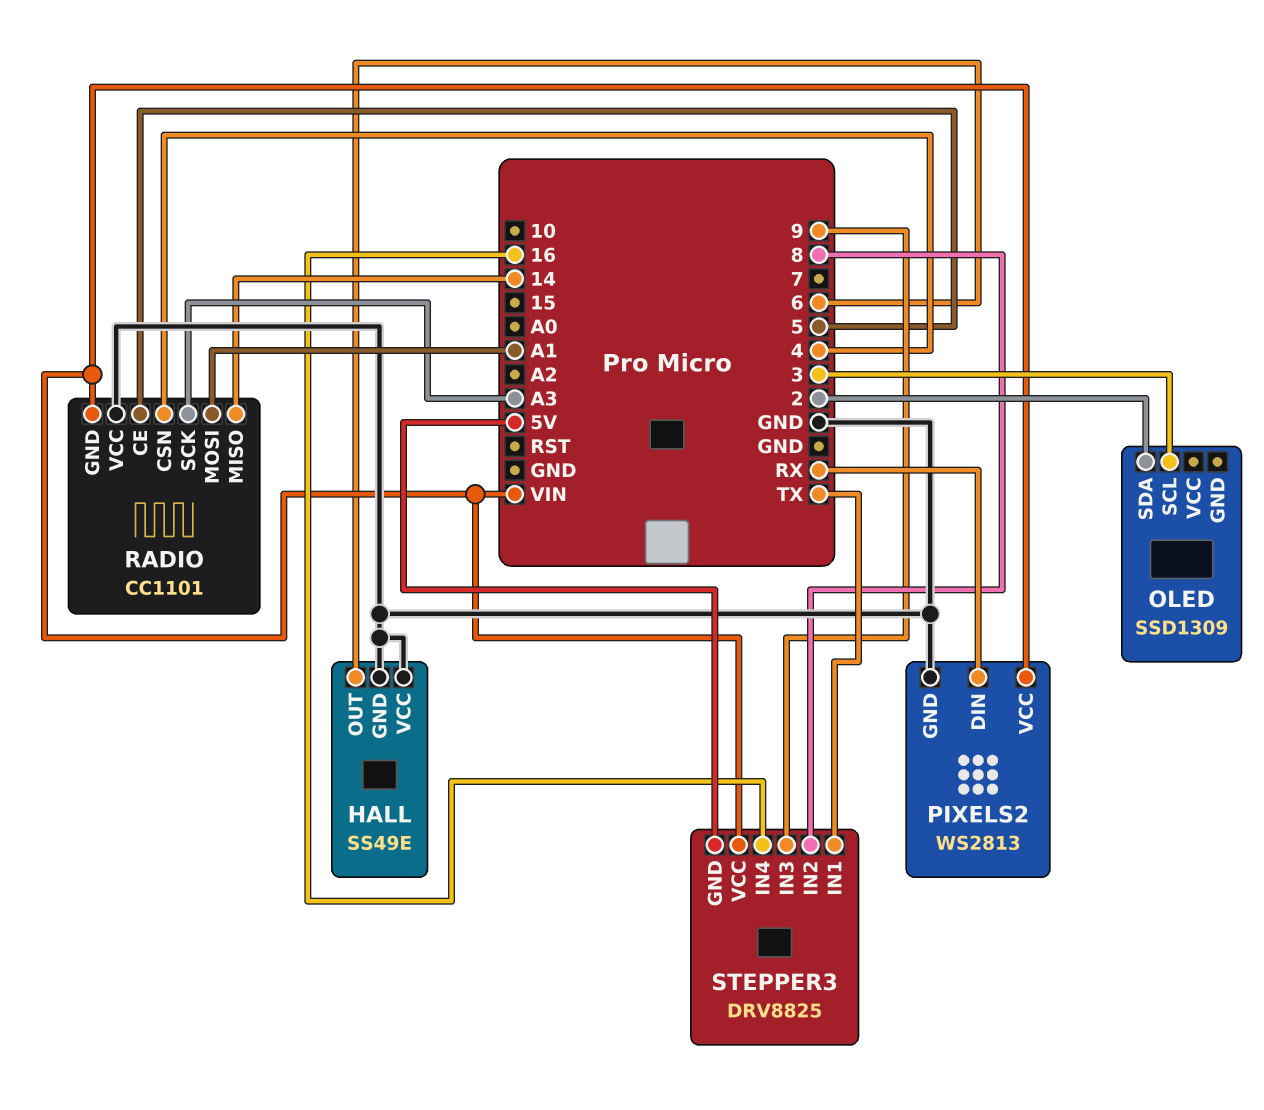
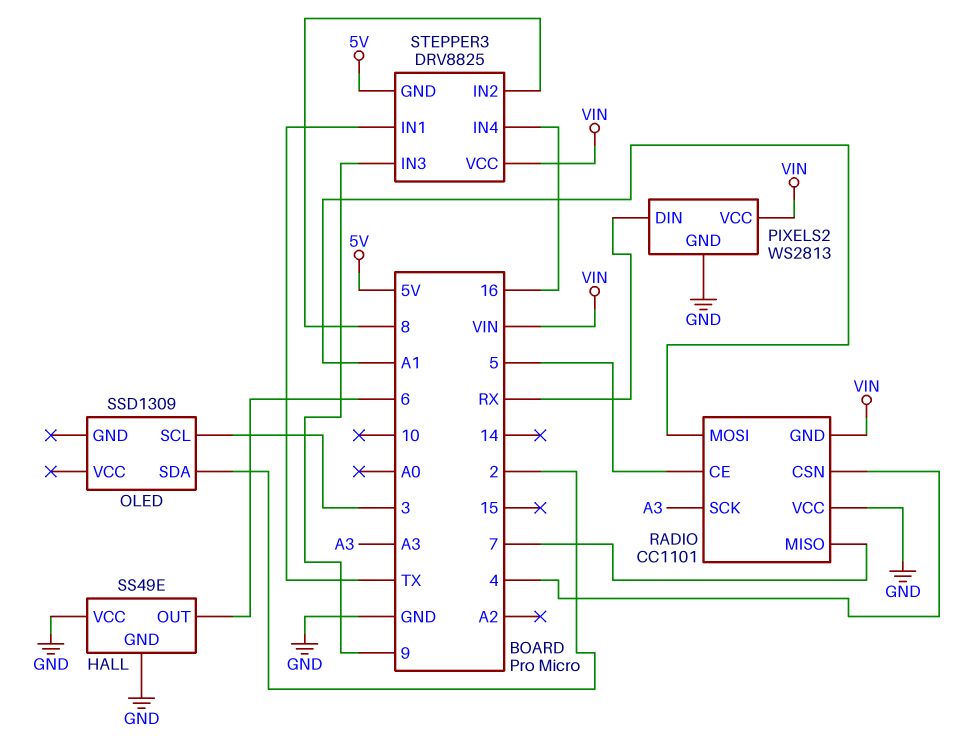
RADIO pin MISO: 14 -> 7

